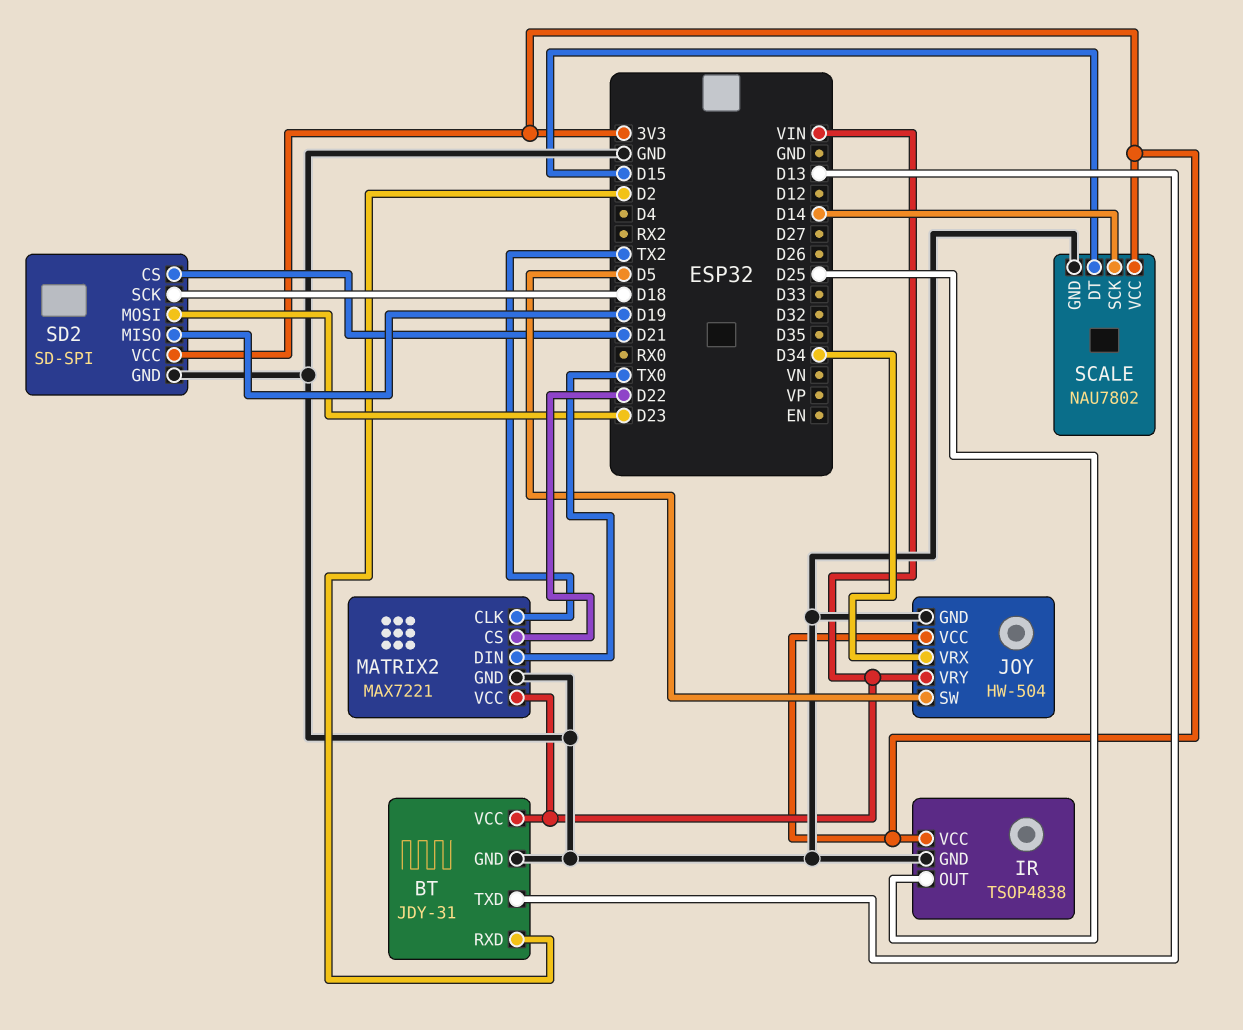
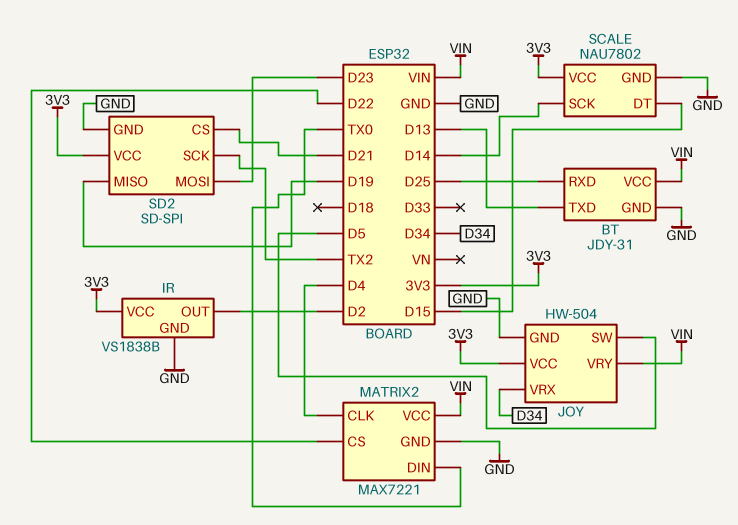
BT pin RXD: D2 -> D25
IR: TSOP4838 -> VS1838B
IR pin OUT: D25 -> D2
MATRIX2 pin CLK: TX2 -> D4
SD2 pin SCK: D18 -> TX2

